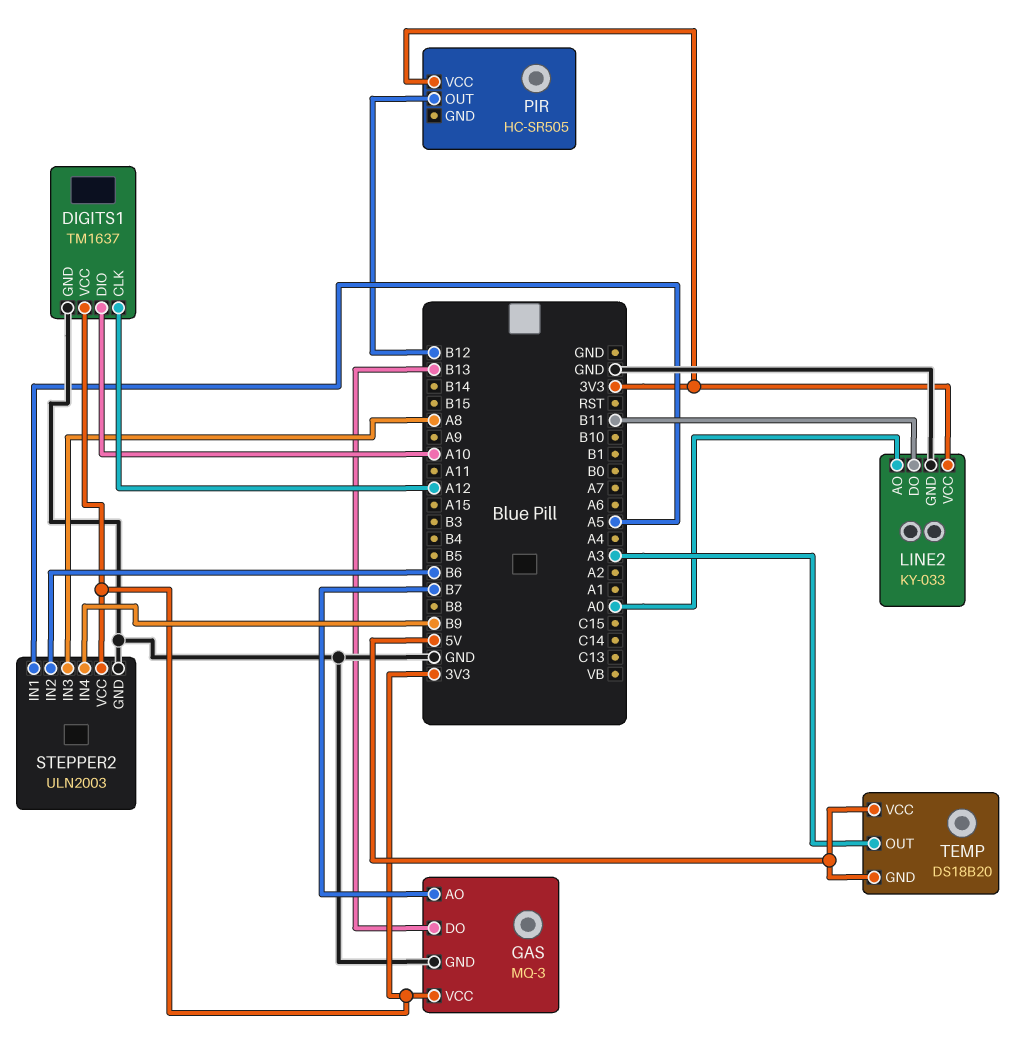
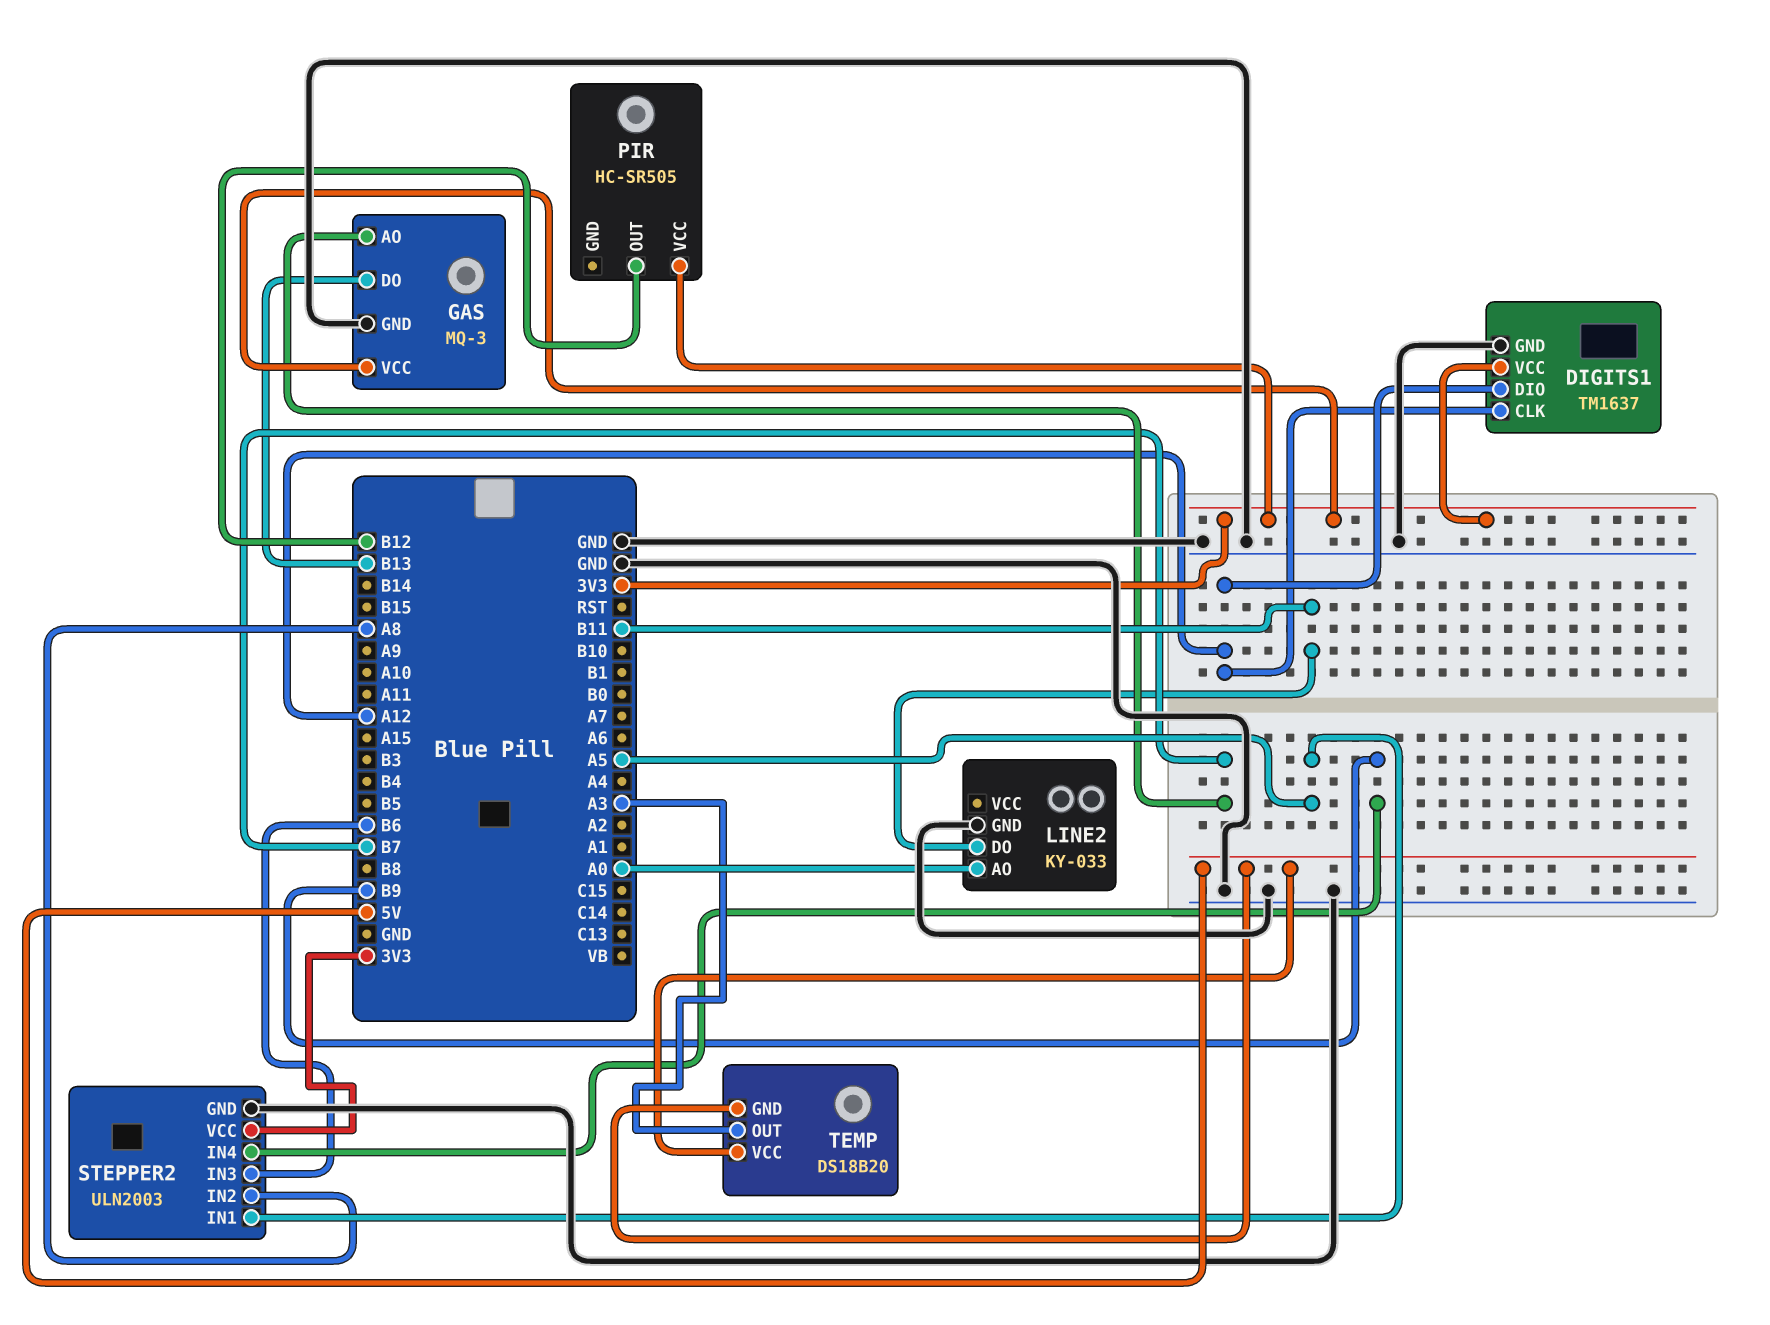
DIGITS1 pin DIO: A10 -> A12
LINE2 pin VCC: 3V3 -> none
STEPPER2 pin IN2: B6 -> A8
STEPPER2 pin IN3: A8 -> B6

